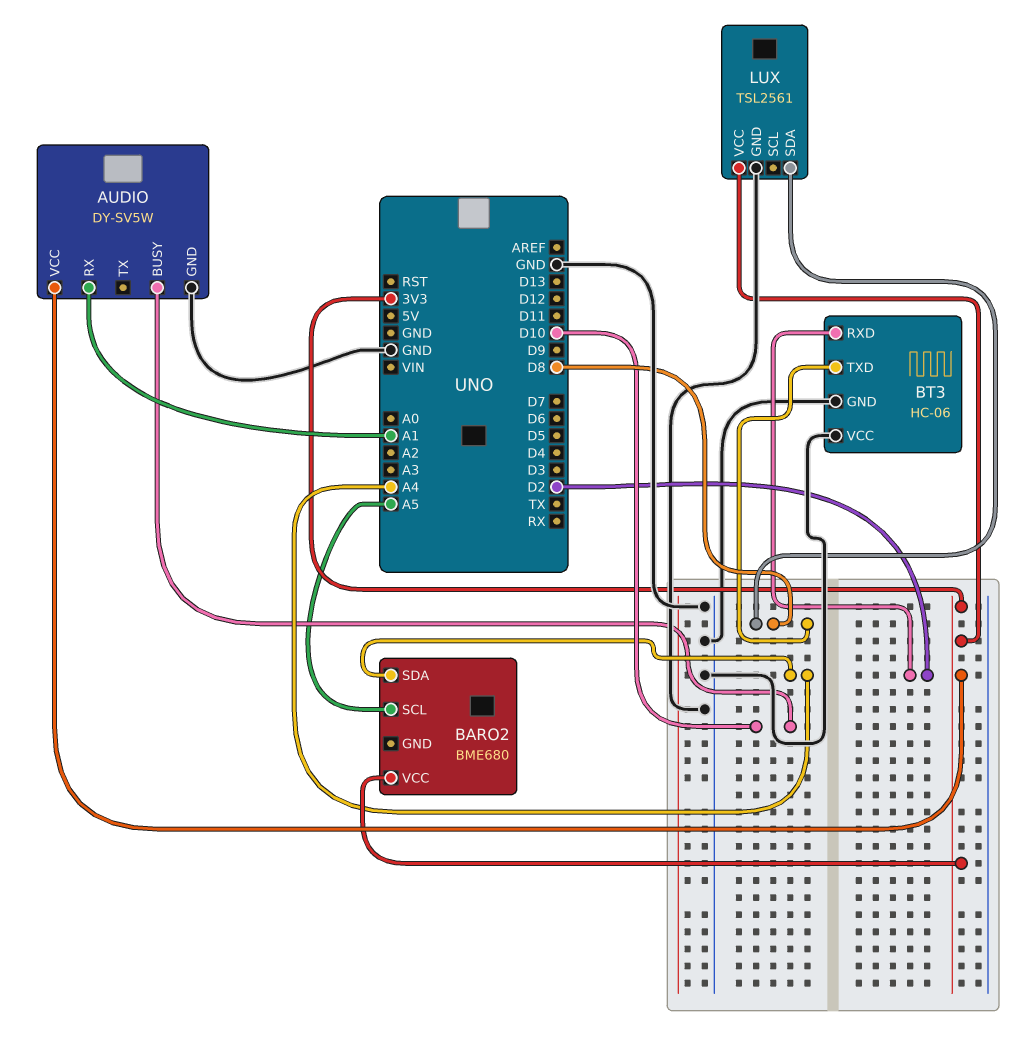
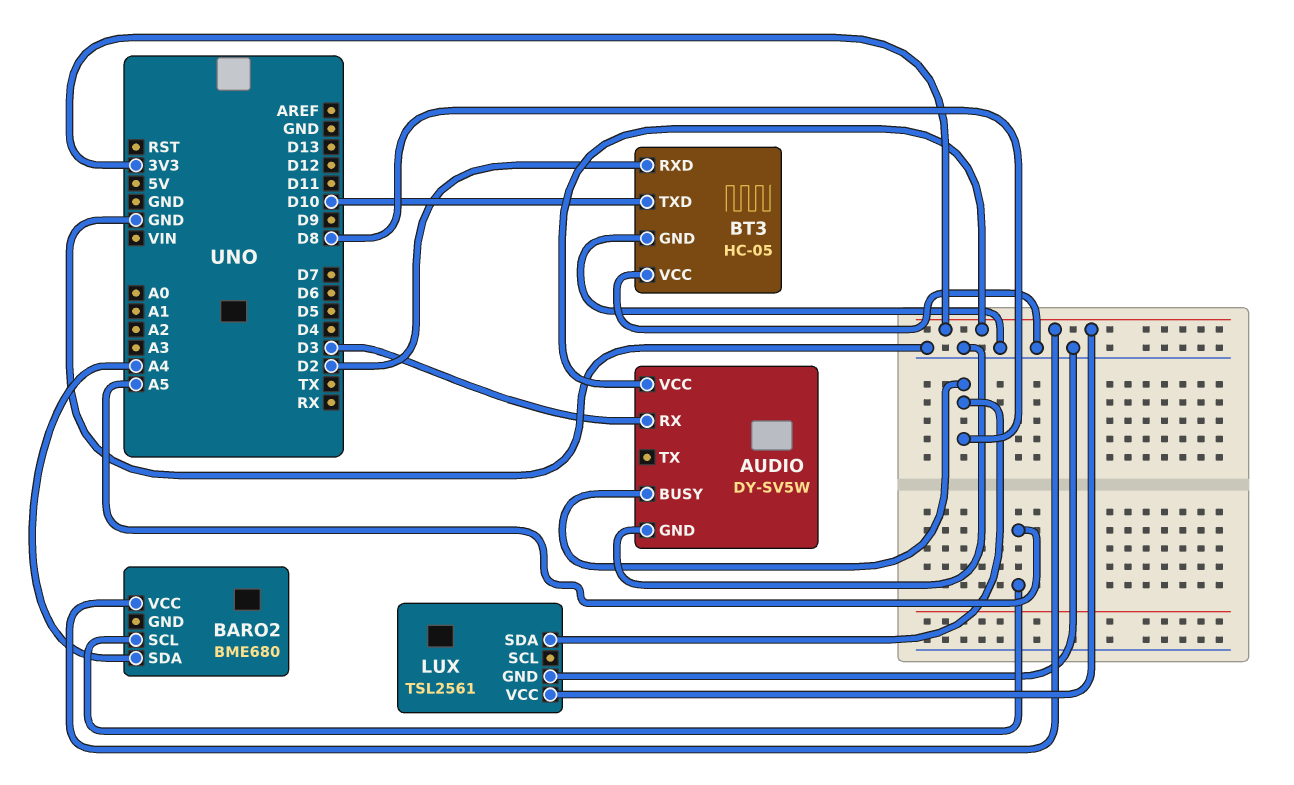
AUDIO pin BUSY: D10 -> D8
AUDIO pin RX: A1 -> D3
BT3: HC-06 -> HC-05
BT3 pin TXD: D8 -> D10

